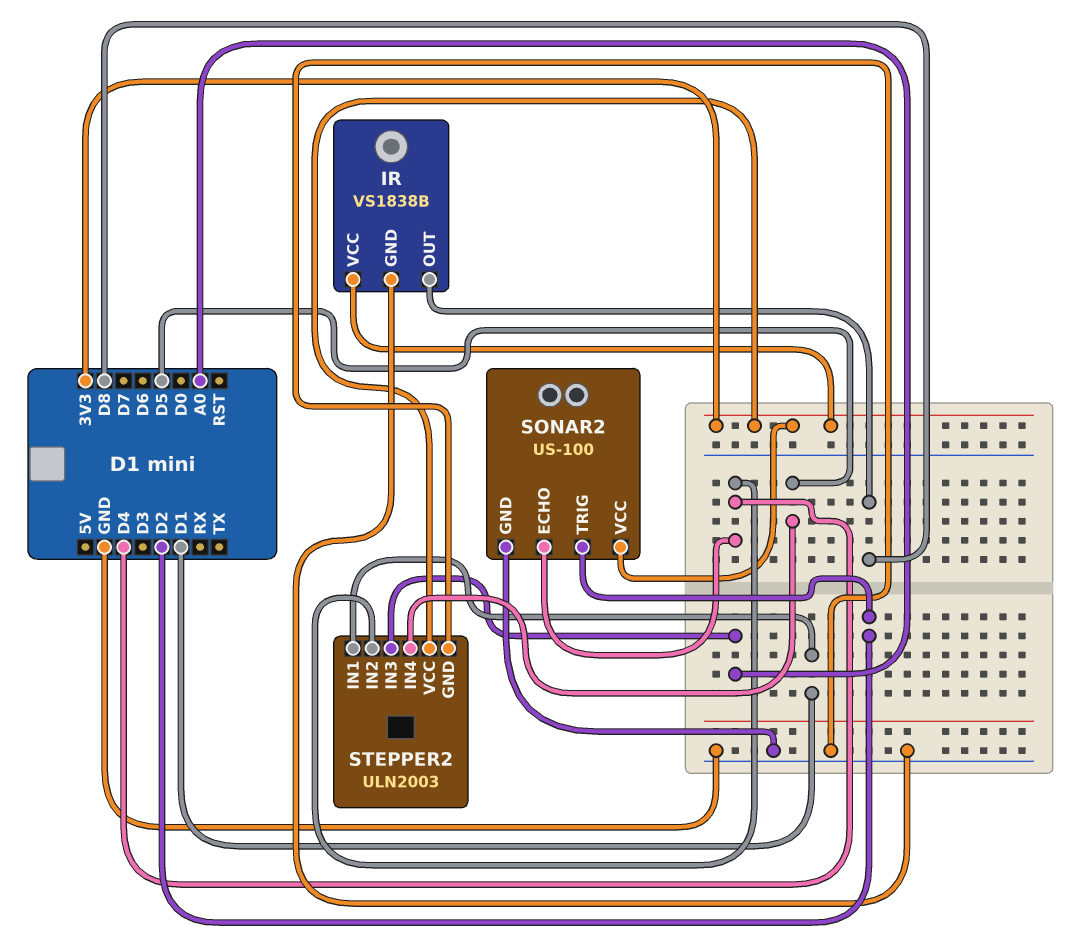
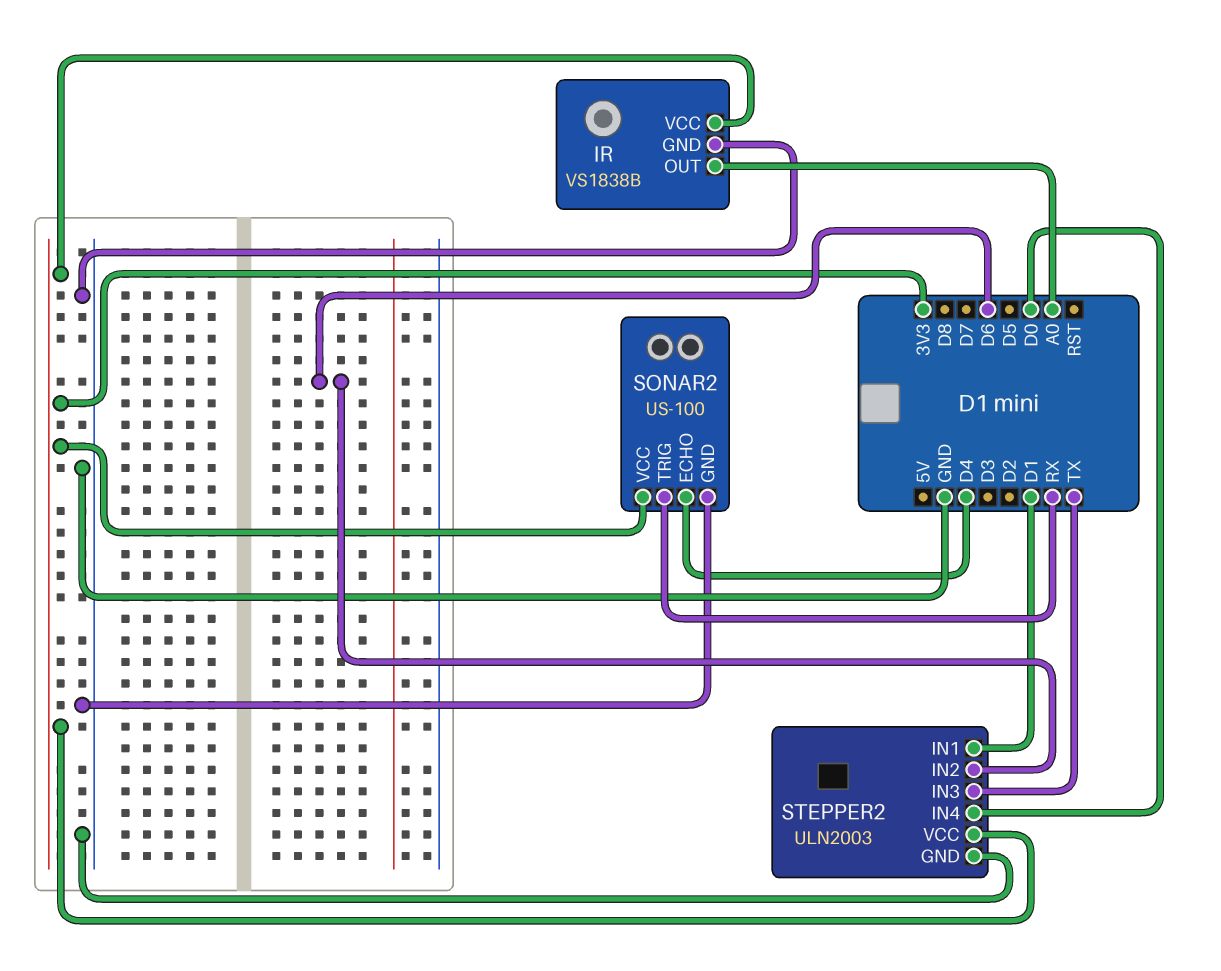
IR pin OUT: D8 -> A0
SONAR2 pin TRIG: D2 -> RX
STEPPER2 pin IN2: D4 -> D6
STEPPER2 pin IN3: A0 -> TX
STEPPER2 pin IN4: D5 -> D0

